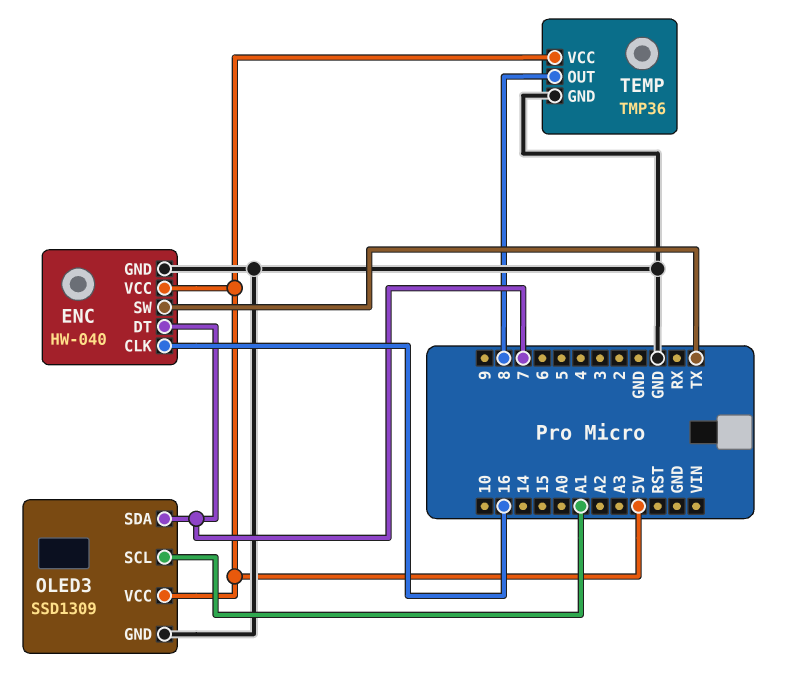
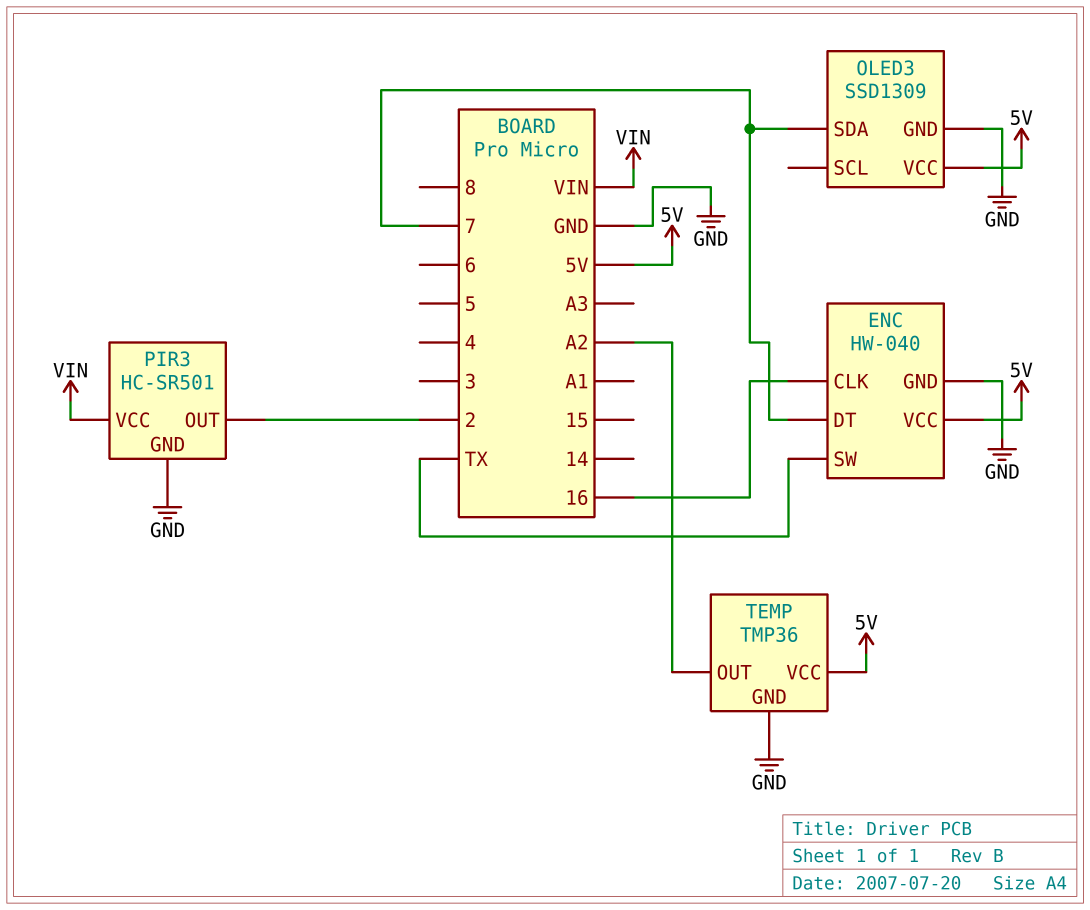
OLED3 pin SCL: A1 -> none
PIR3: none -> HC-SR501
PIR3 pin GND: none -> GND
PIR3 pin OUT: none -> 2
PIR3 pin VCC: none -> VIN
TEMP pin OUT: 8 -> A2

